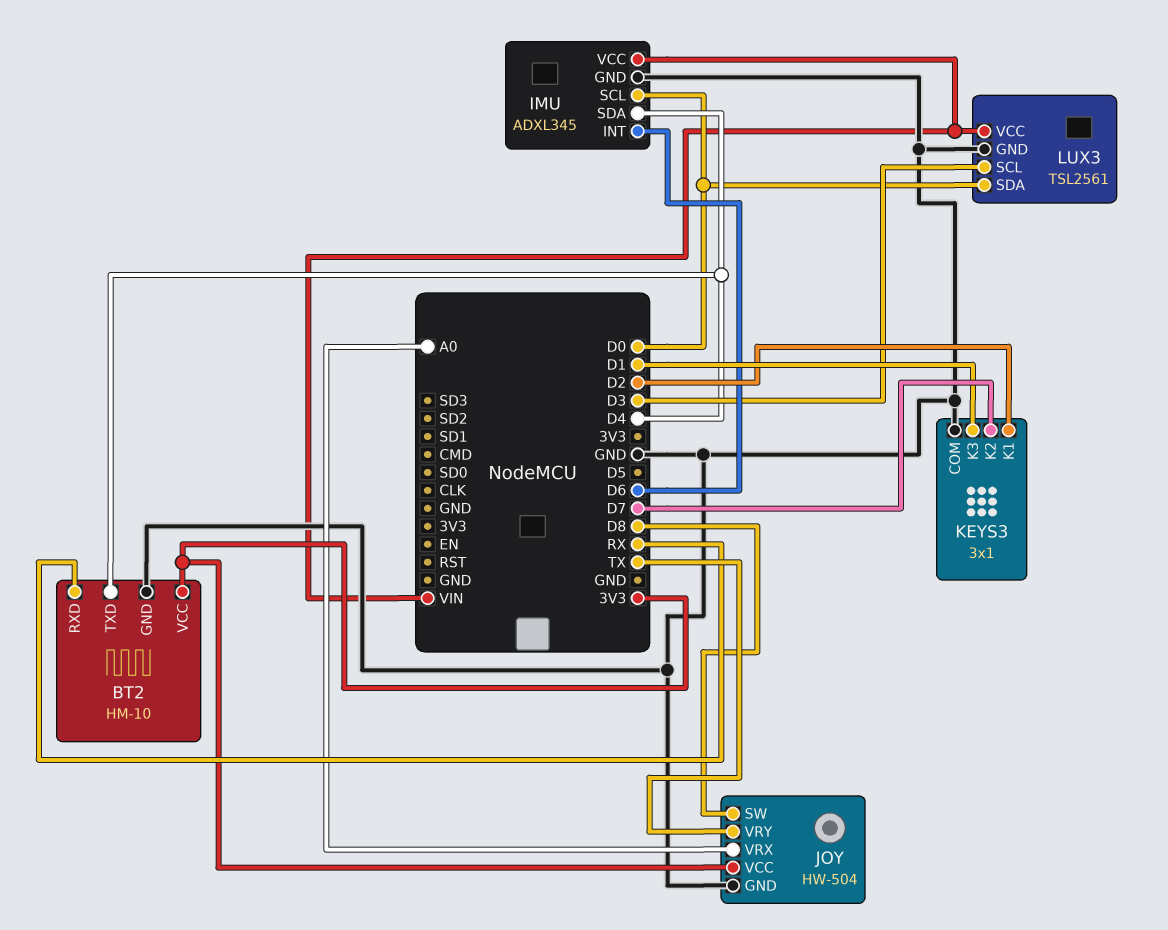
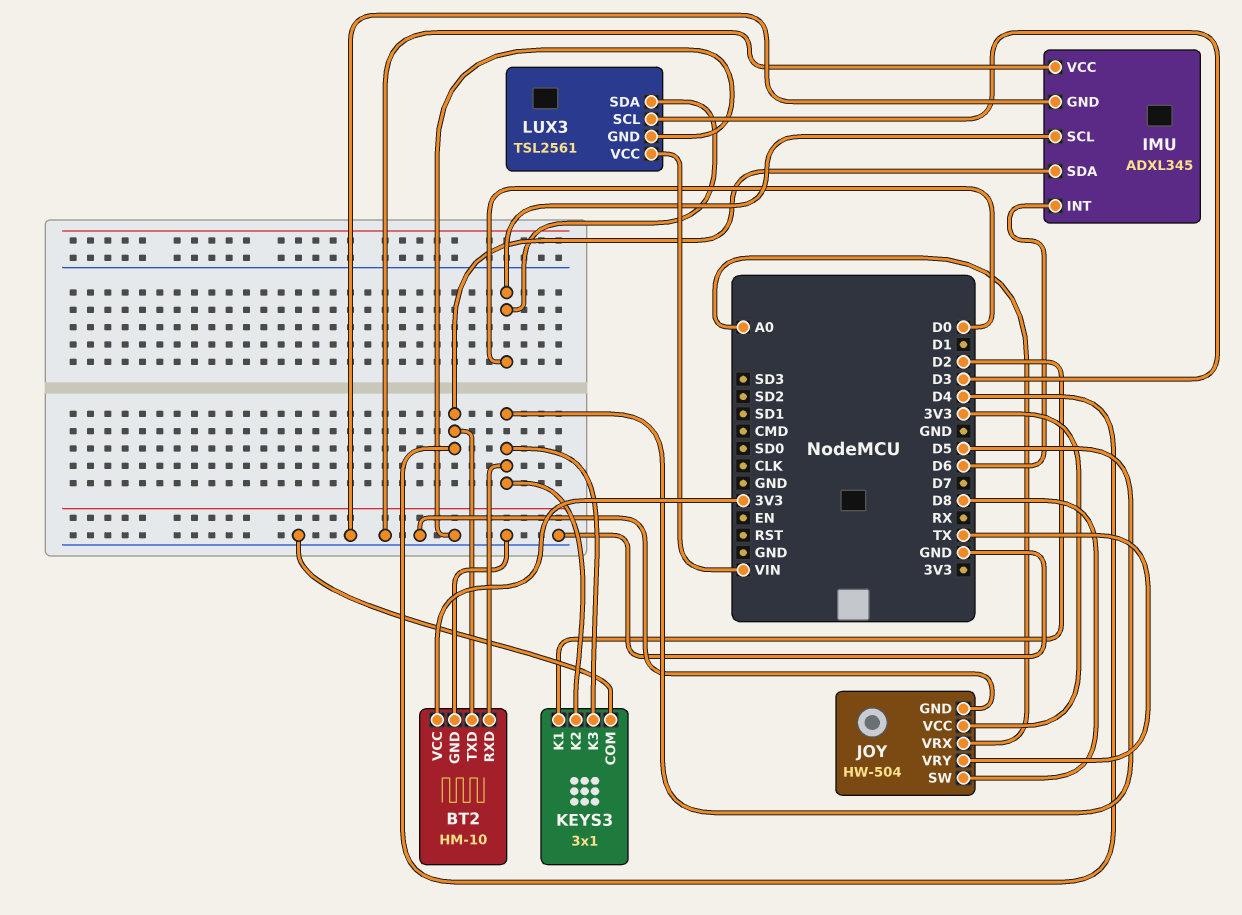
BT2 pin RXD: RX -> D5
IMU pin VCC: VIN -> GND
KEYS3 pin K2: D7 -> D5
KEYS3 pin K3: D1 -> D5

